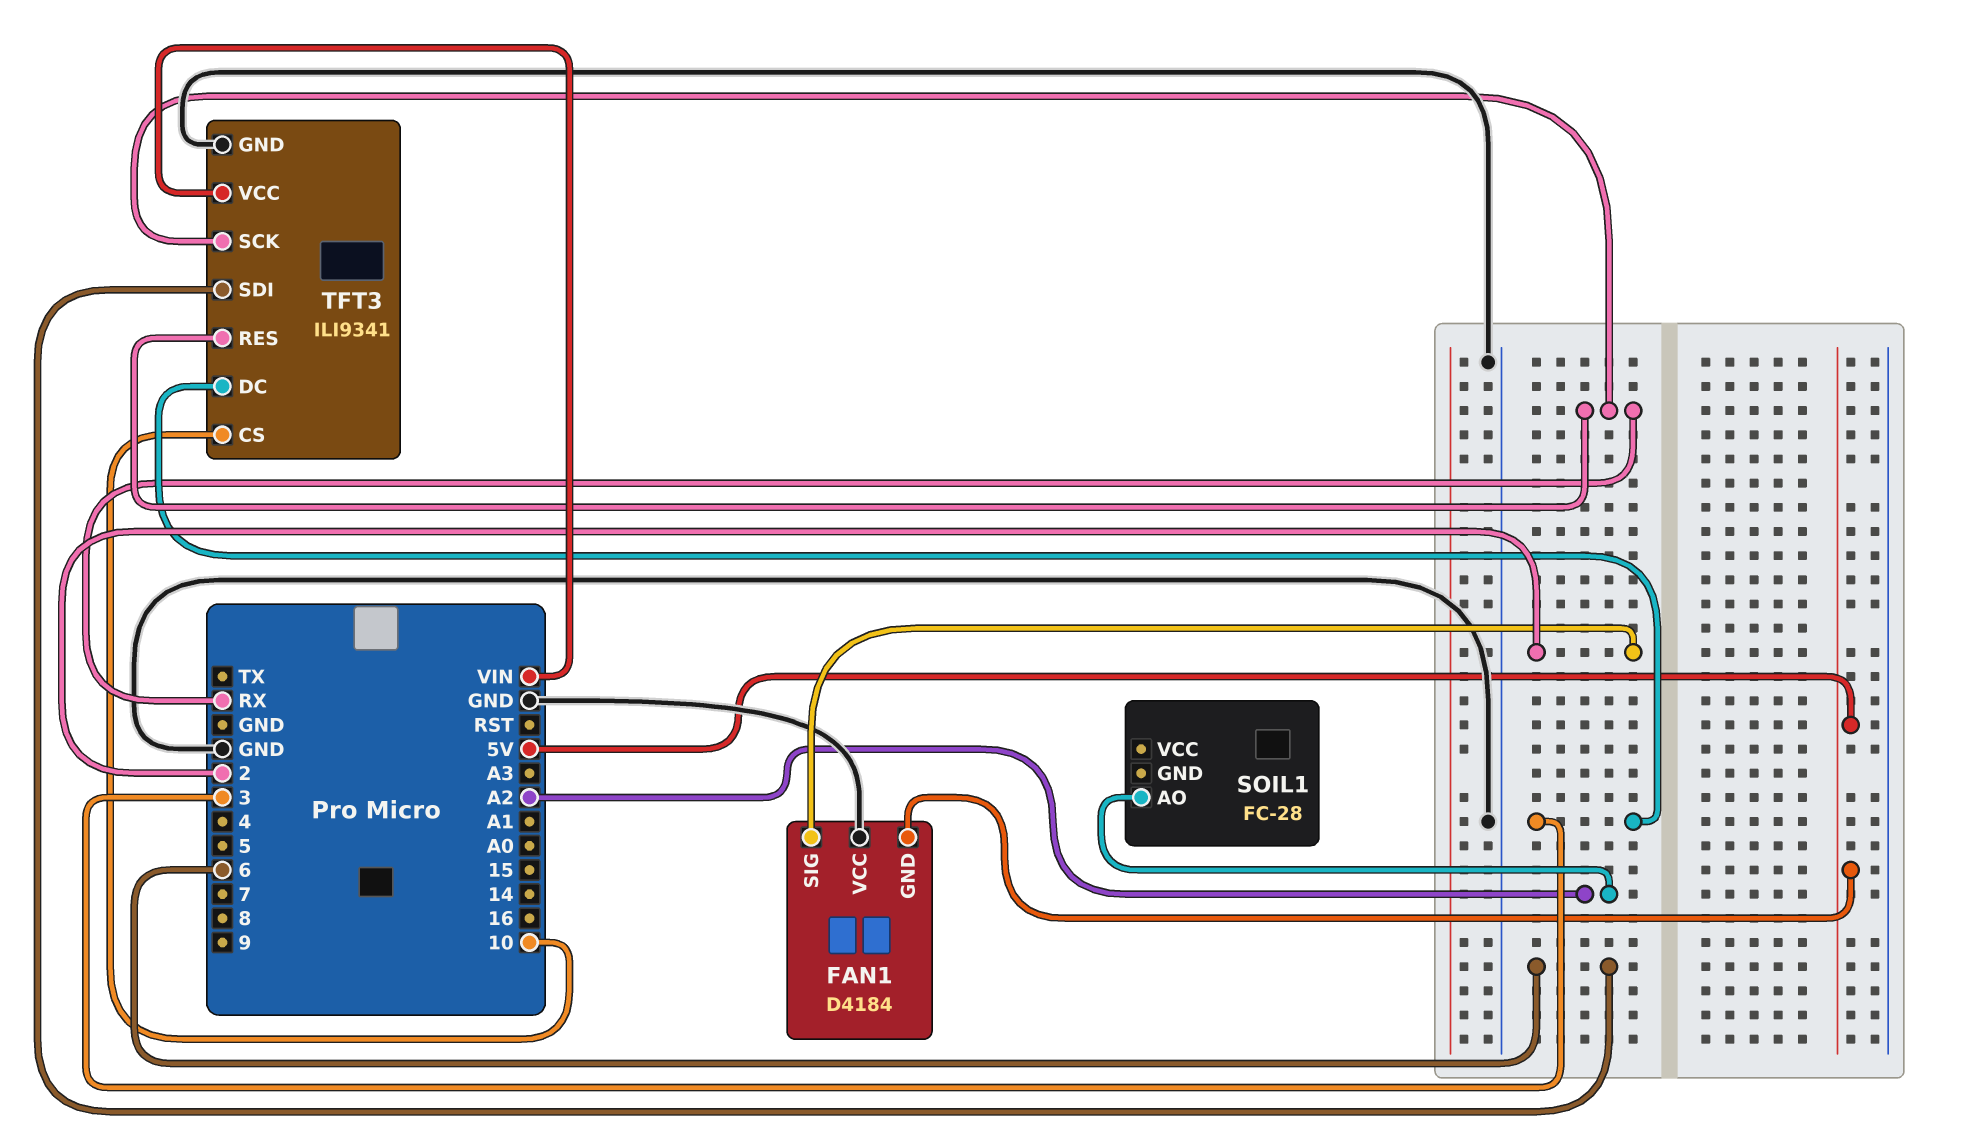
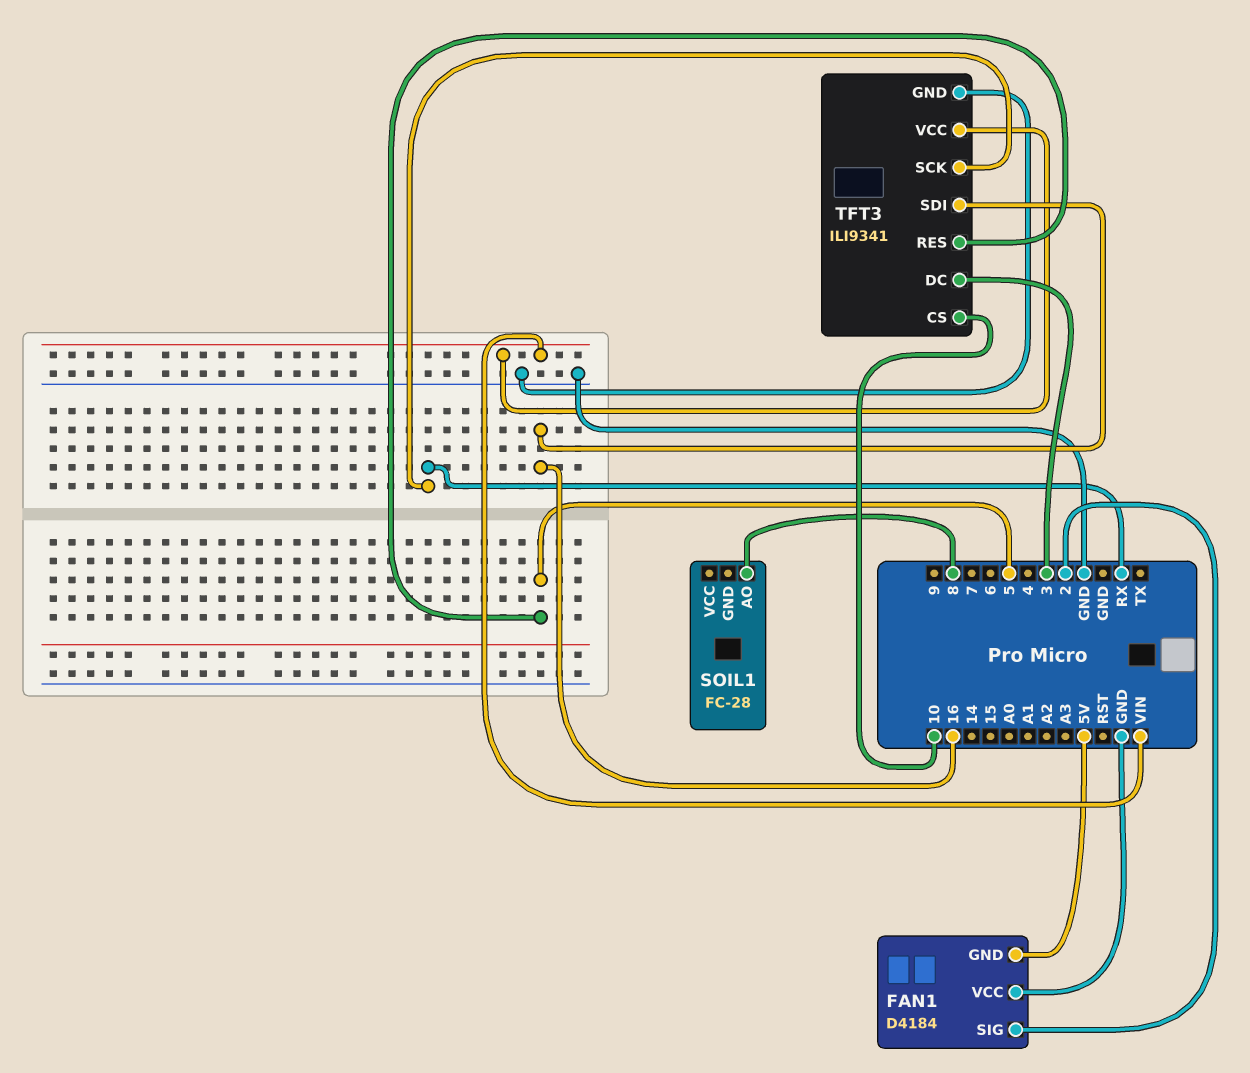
SOIL1 pin AO: A2 -> 8
TFT3 pin RES: RX -> 5
TFT3 pin SDI: 6 -> 16

